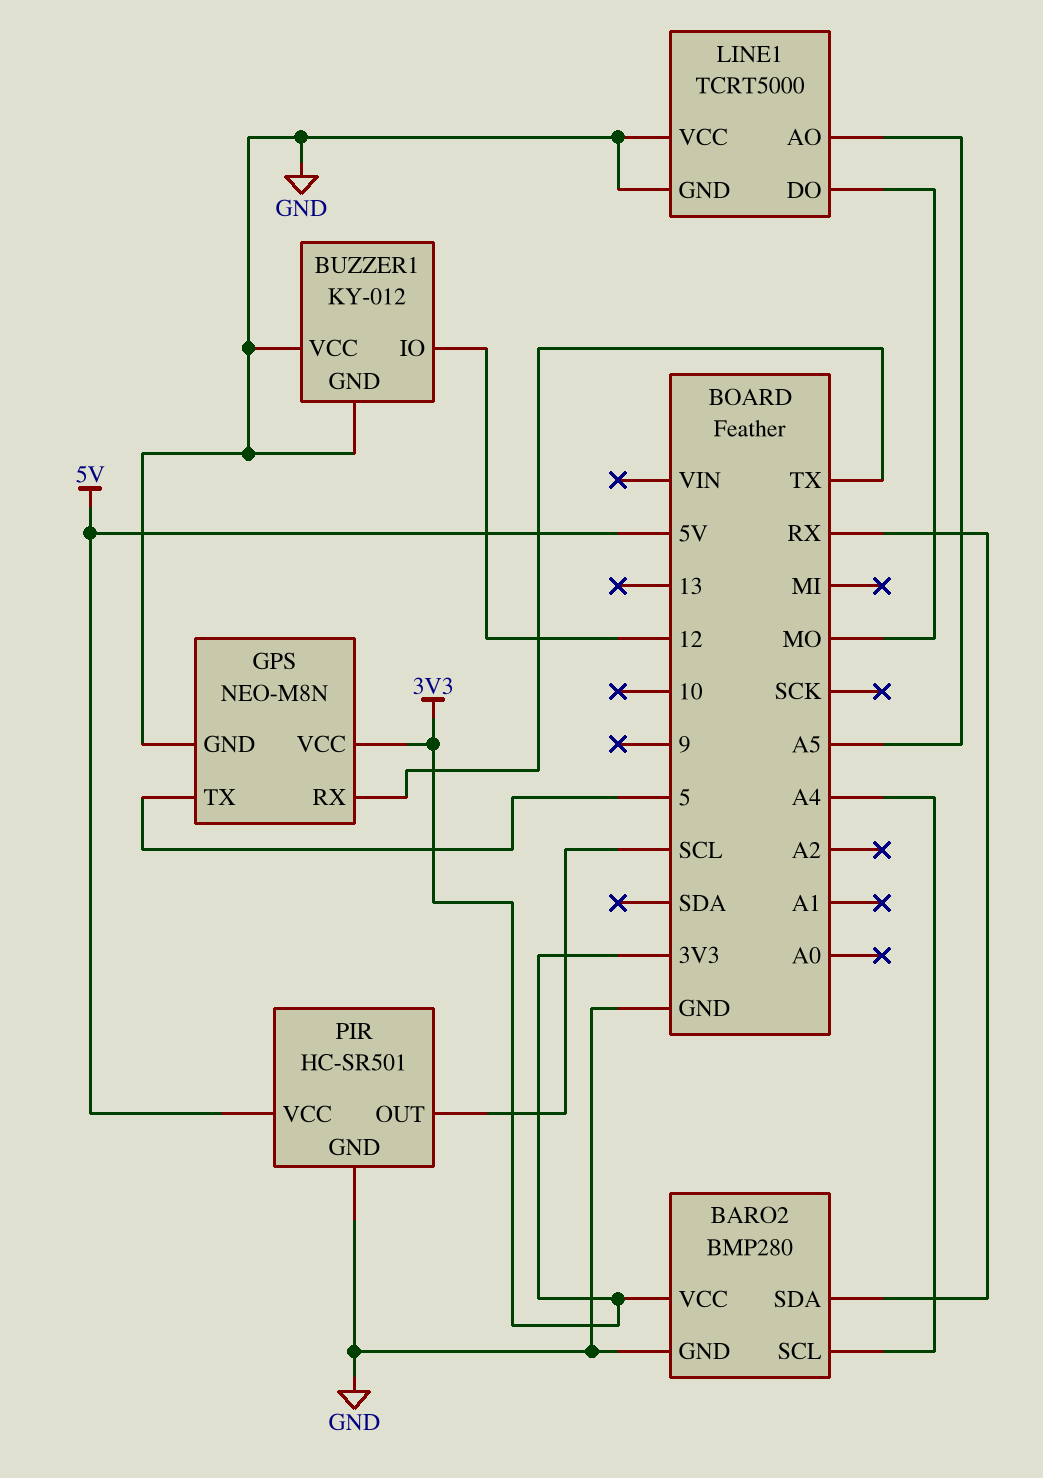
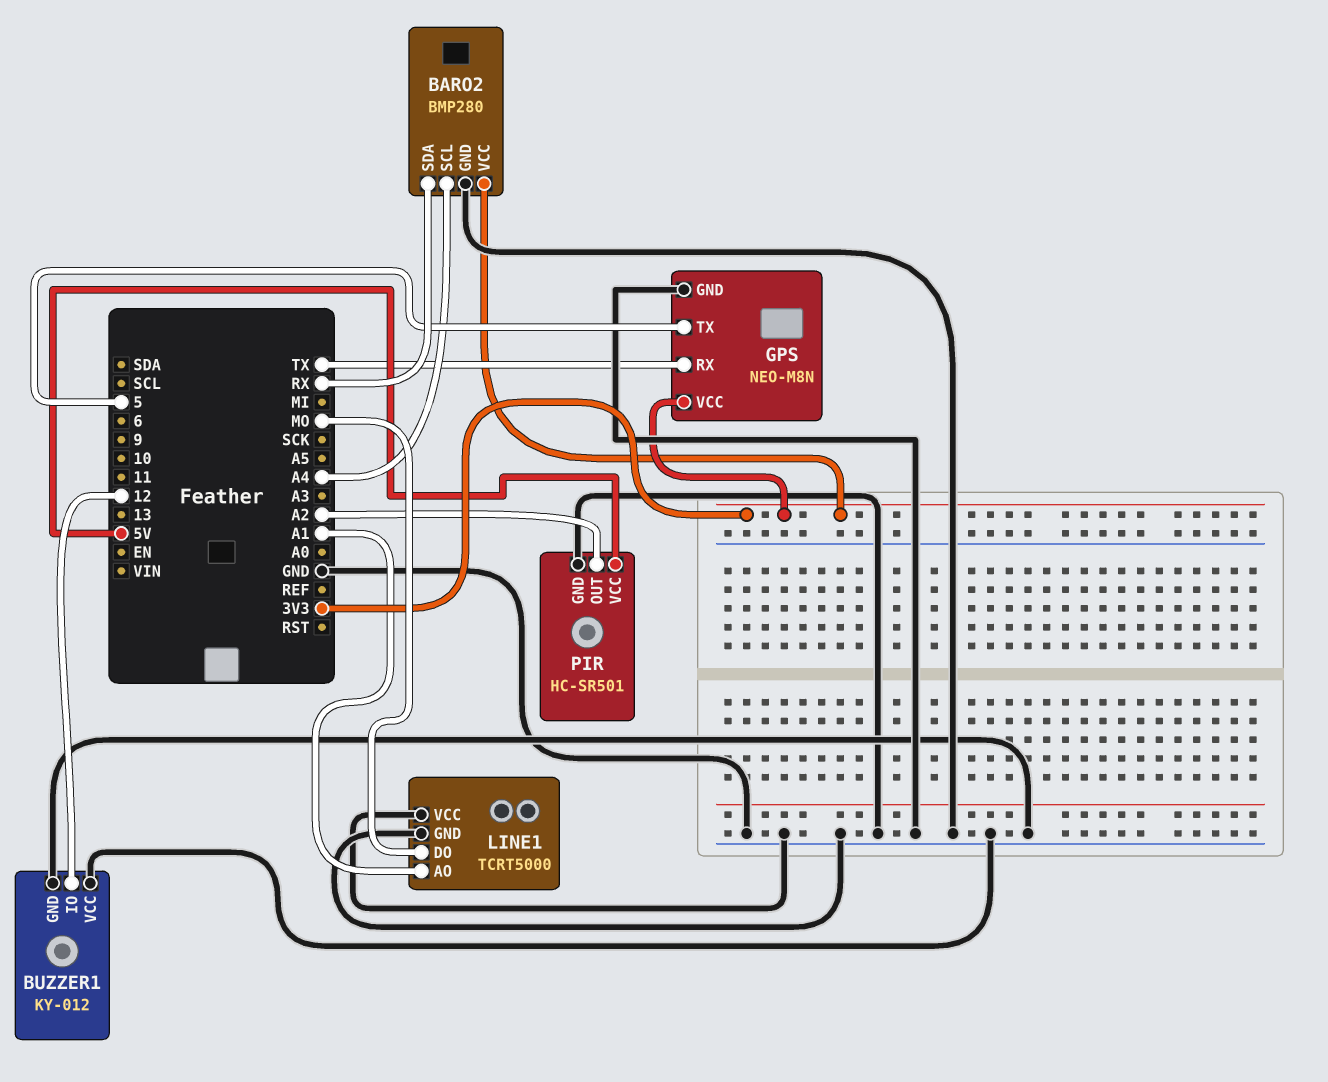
LINE1 pin AO: A5 -> A1
PIR pin OUT: SCL -> A2

